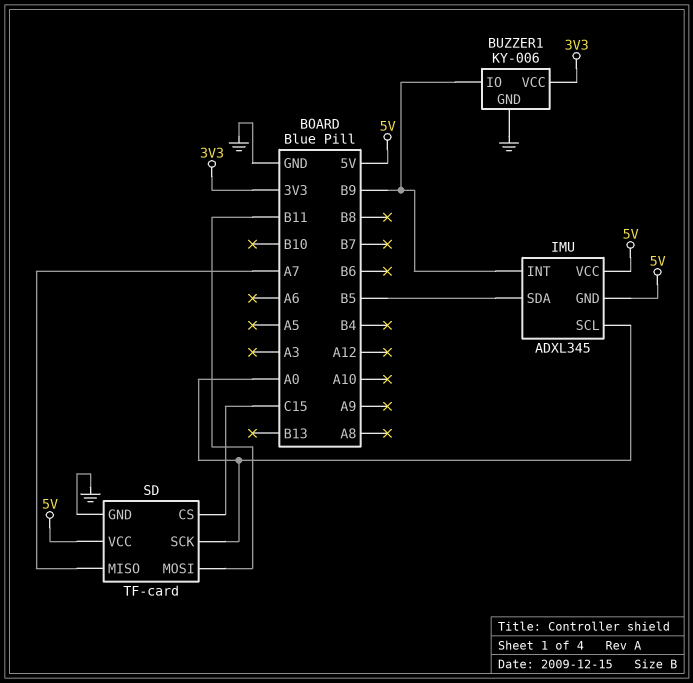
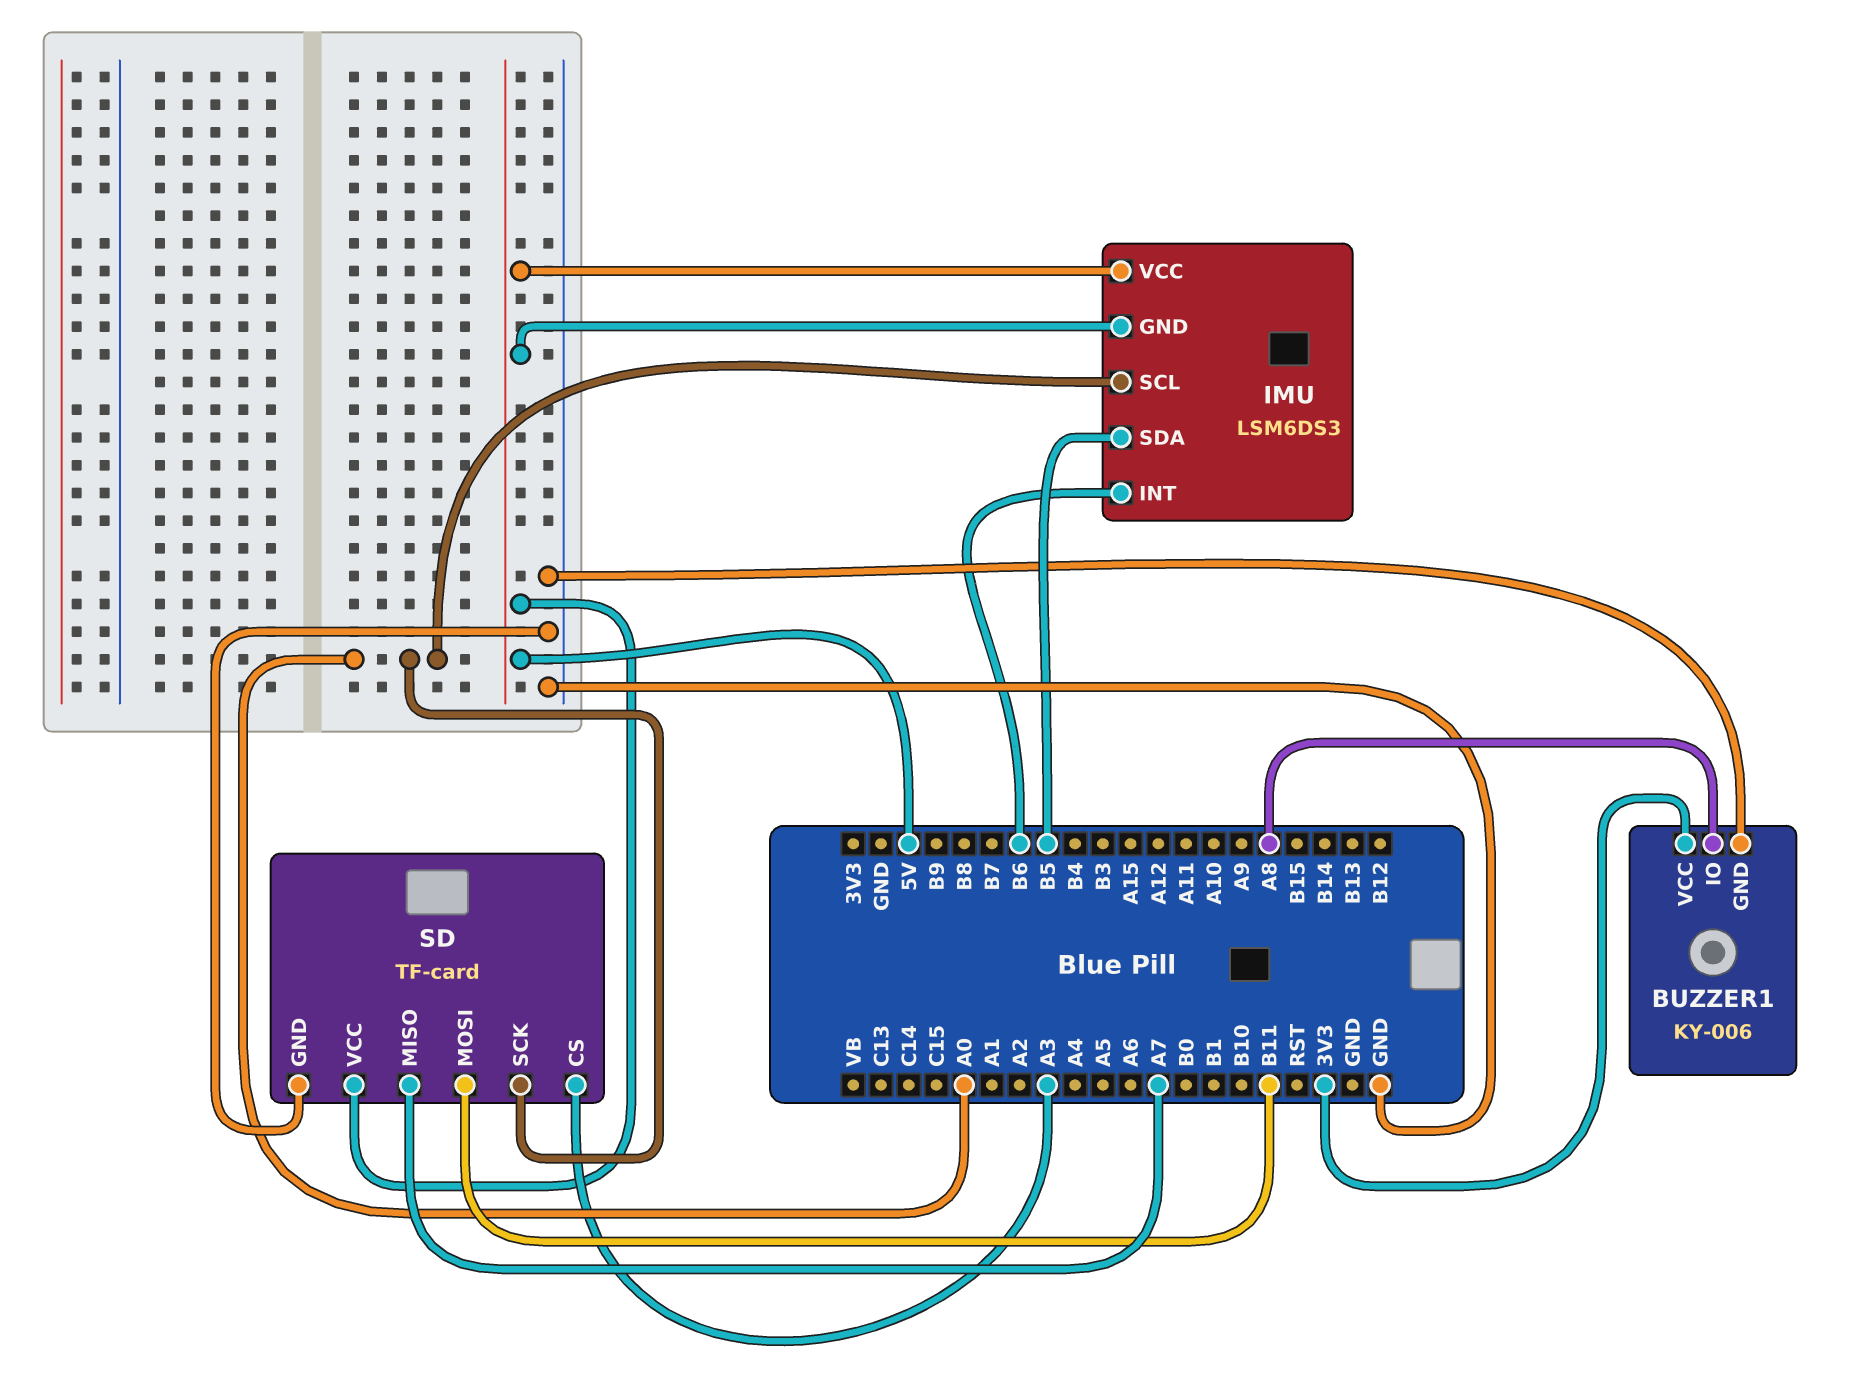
BUZZER1 pin IO: B9 -> A8
IMU: ADXL345 -> LSM6DS3
IMU pin INT: B9 -> B6
SD pin CS: C15 -> A3

